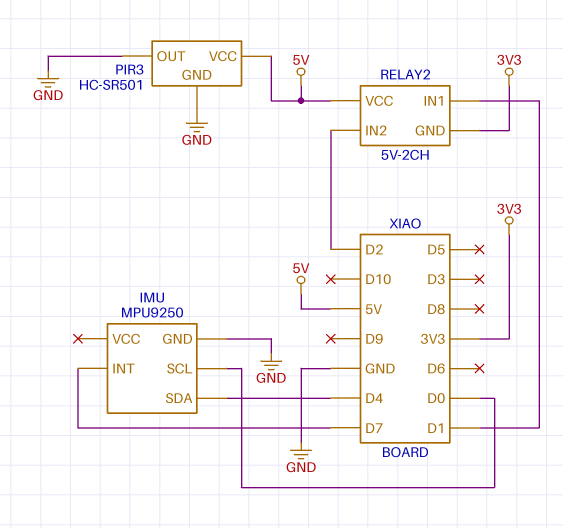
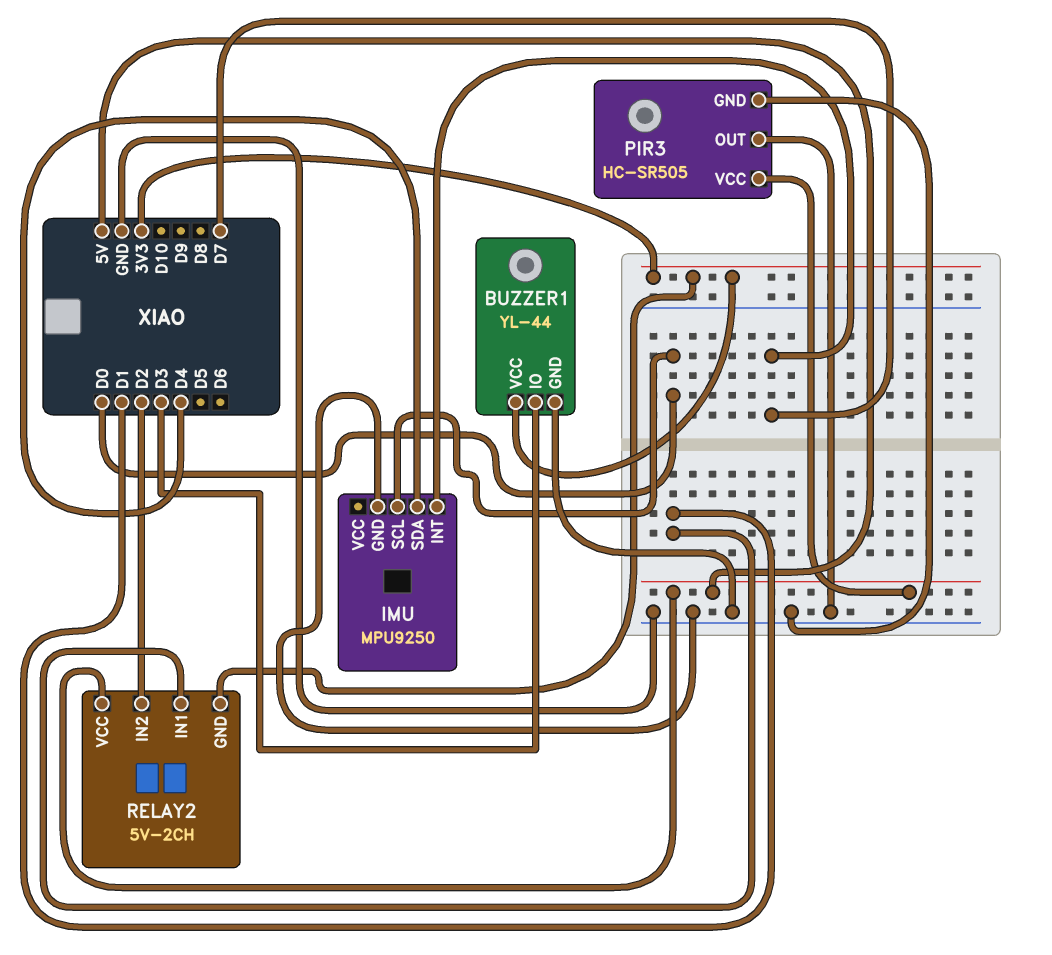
BUZZER1: none -> YL-44
BUZZER1 pin GND: none -> GND
BUZZER1 pin IO: none -> D3
BUZZER1 pin VCC: none -> 3V3
PIR3: HC-SR501 -> HC-SR505

